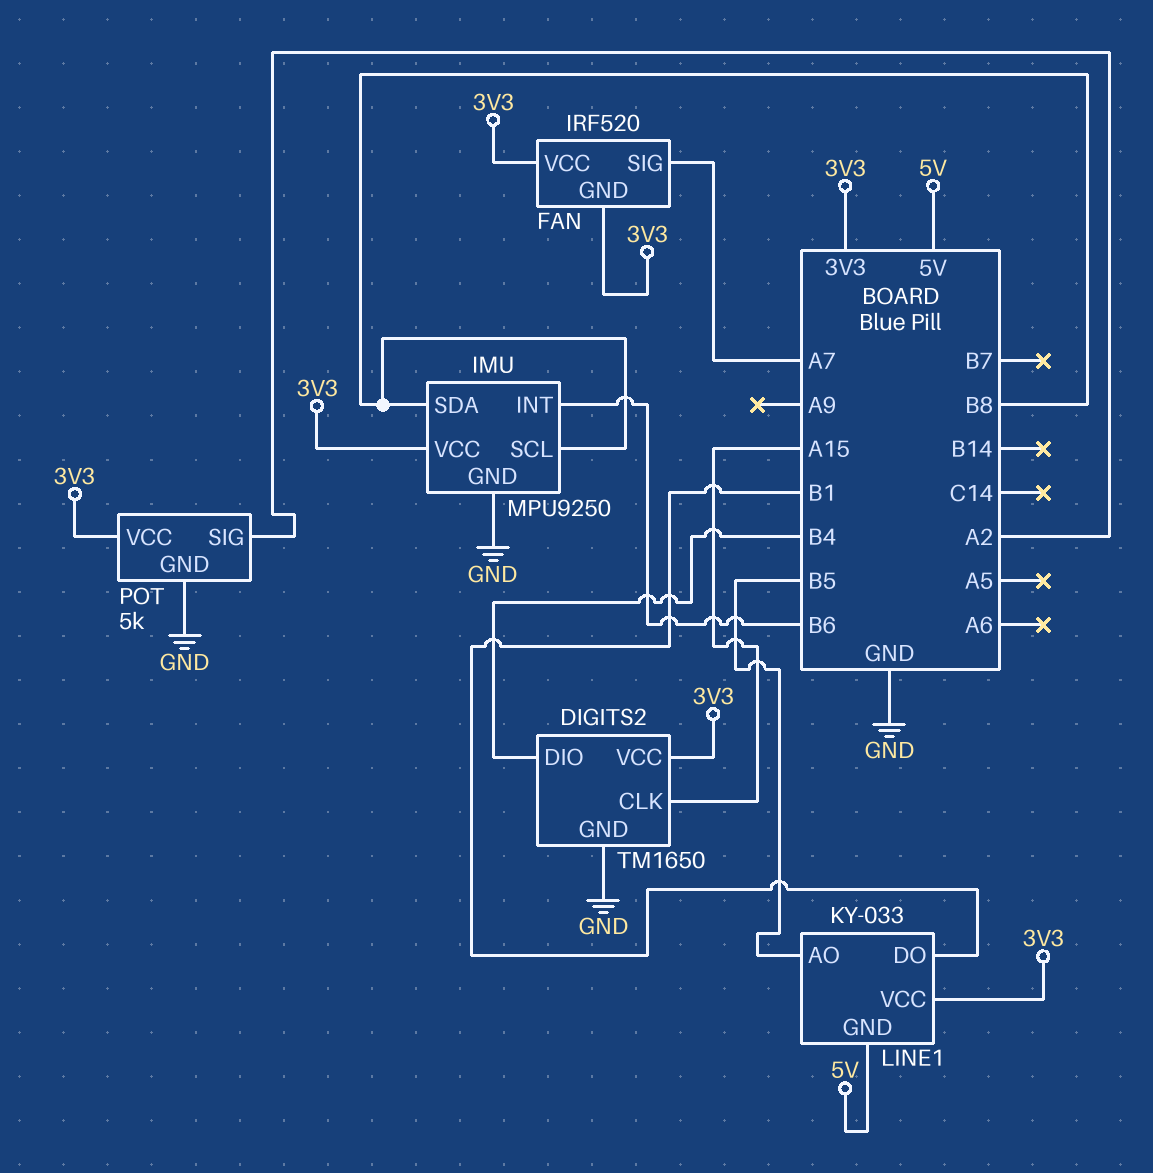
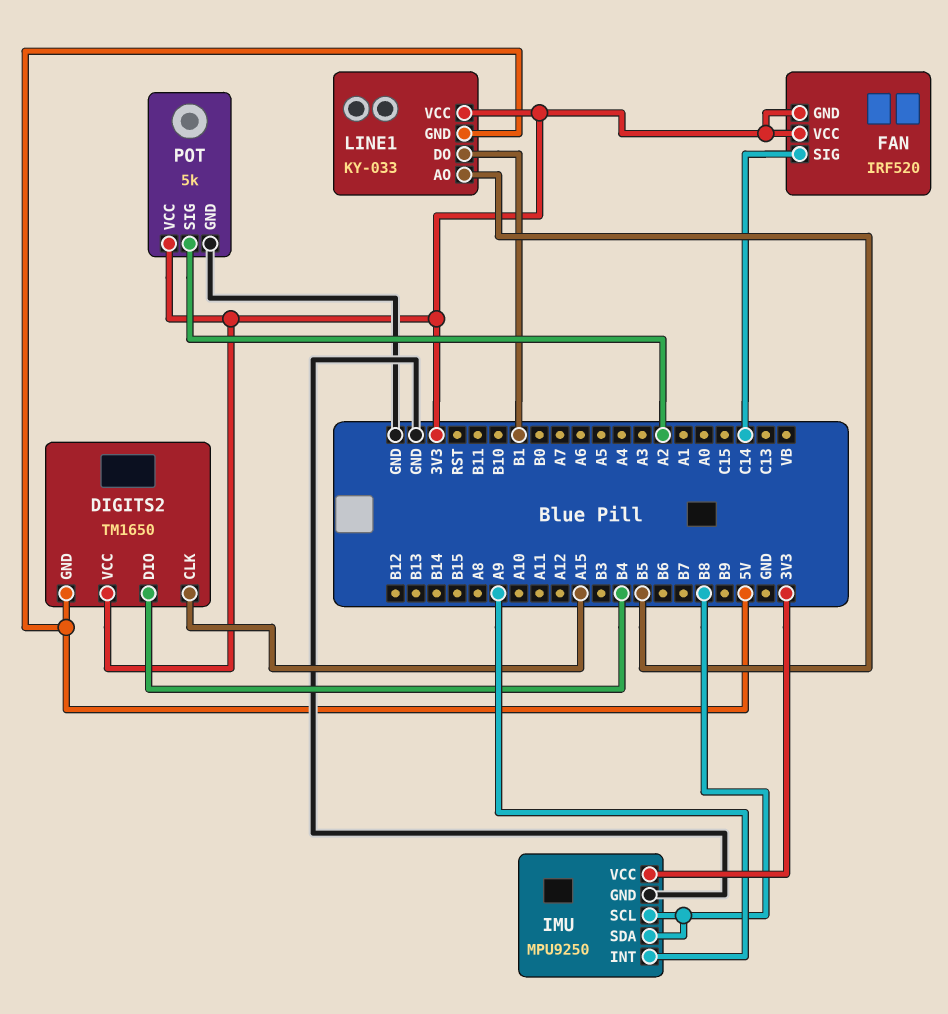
DIGITS2 pin GND: GND -> 5V
FAN pin SIG: A7 -> C14
IMU pin INT: B6 -> A9

